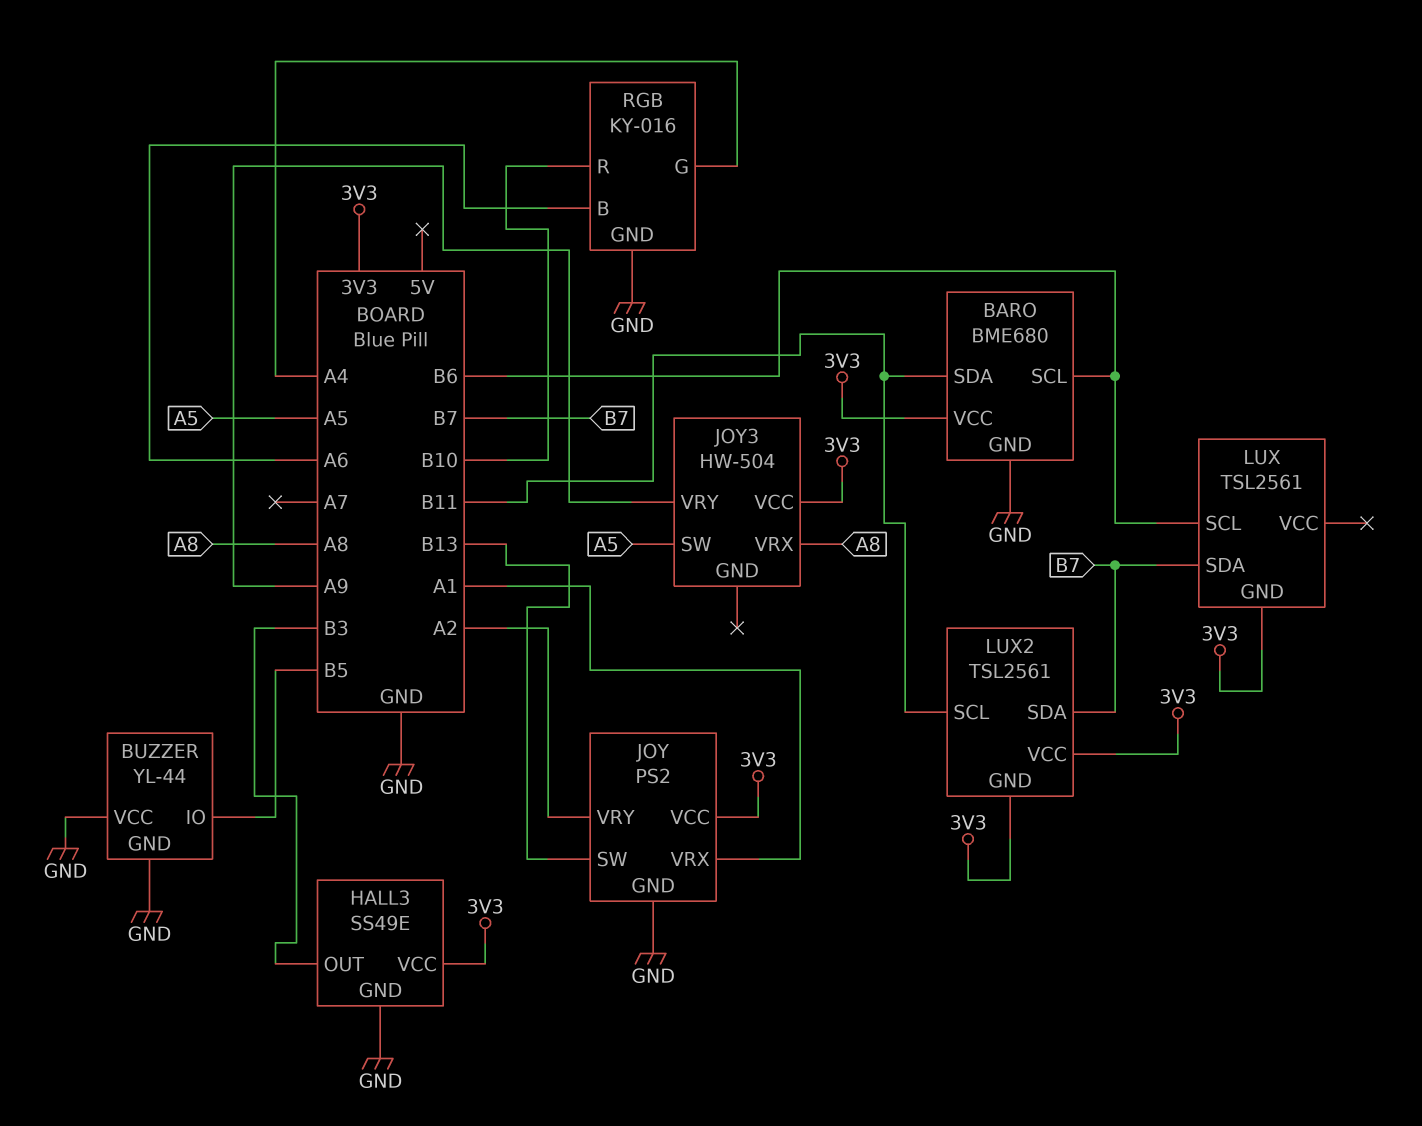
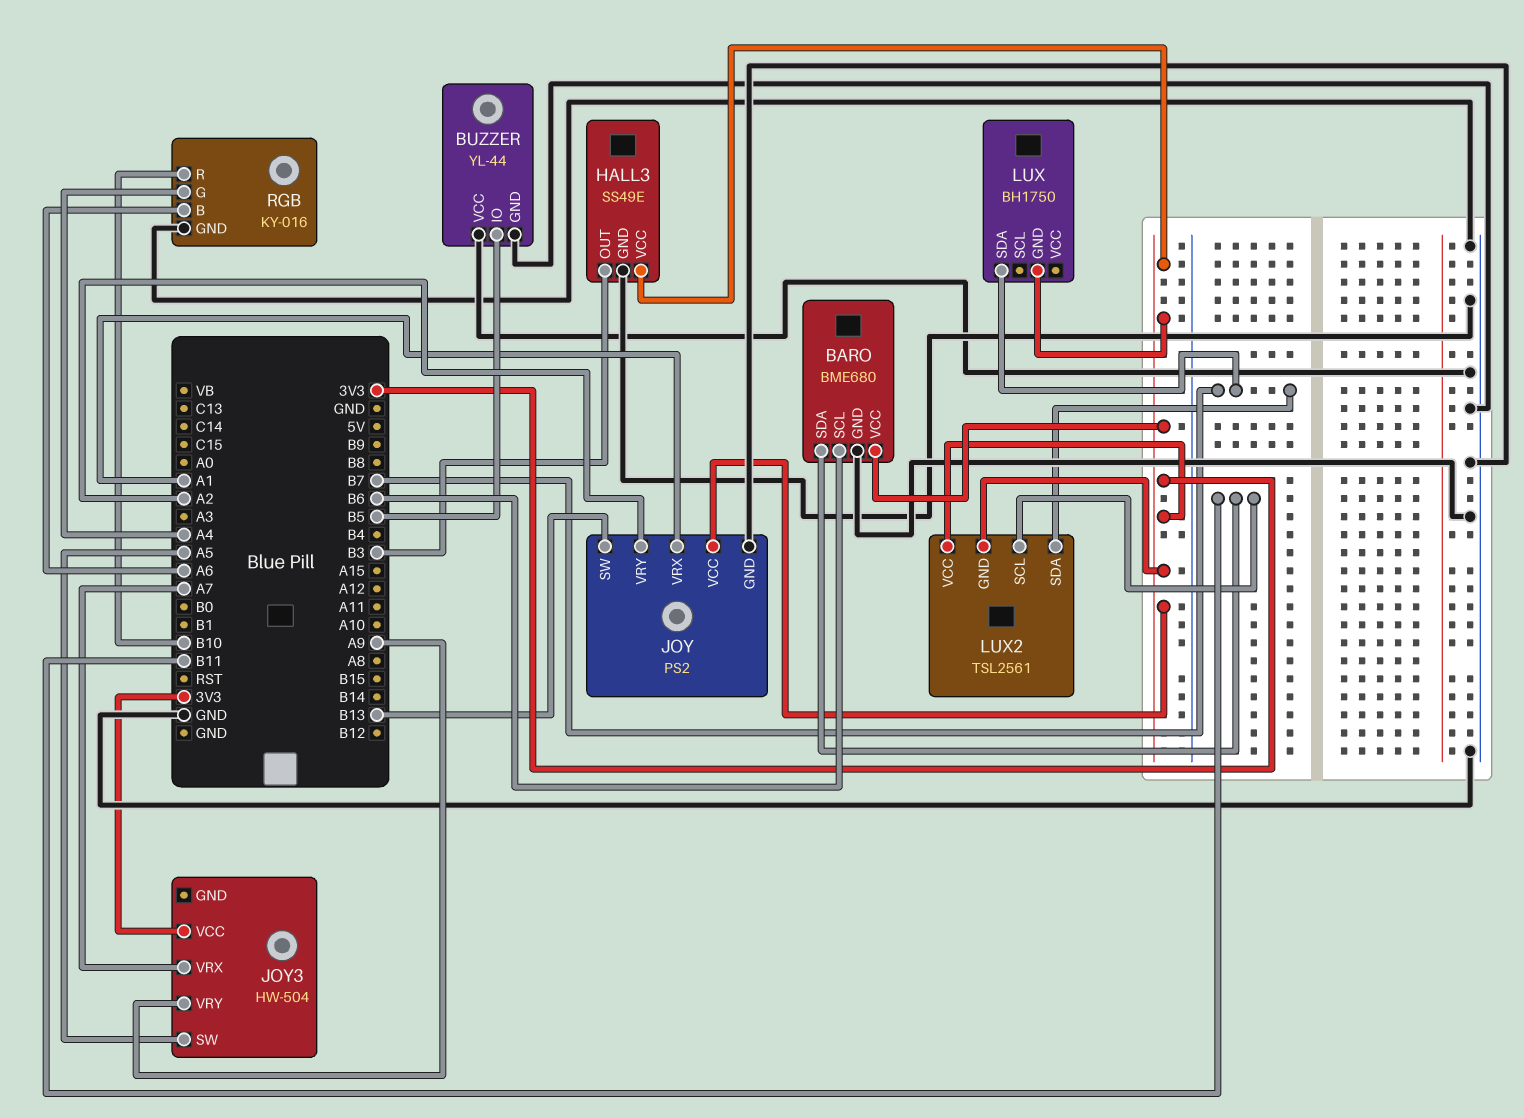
JOY3 pin VRX: A8 -> A7
LUX: TSL2561 -> BH1750
LUX pin SCL: B6 -> none

